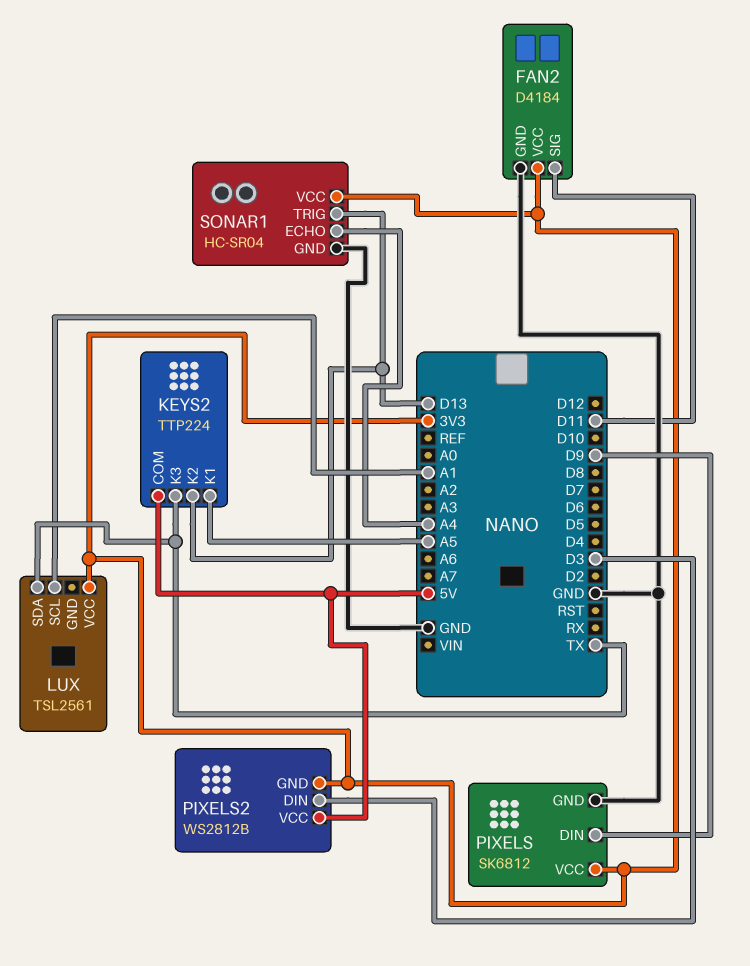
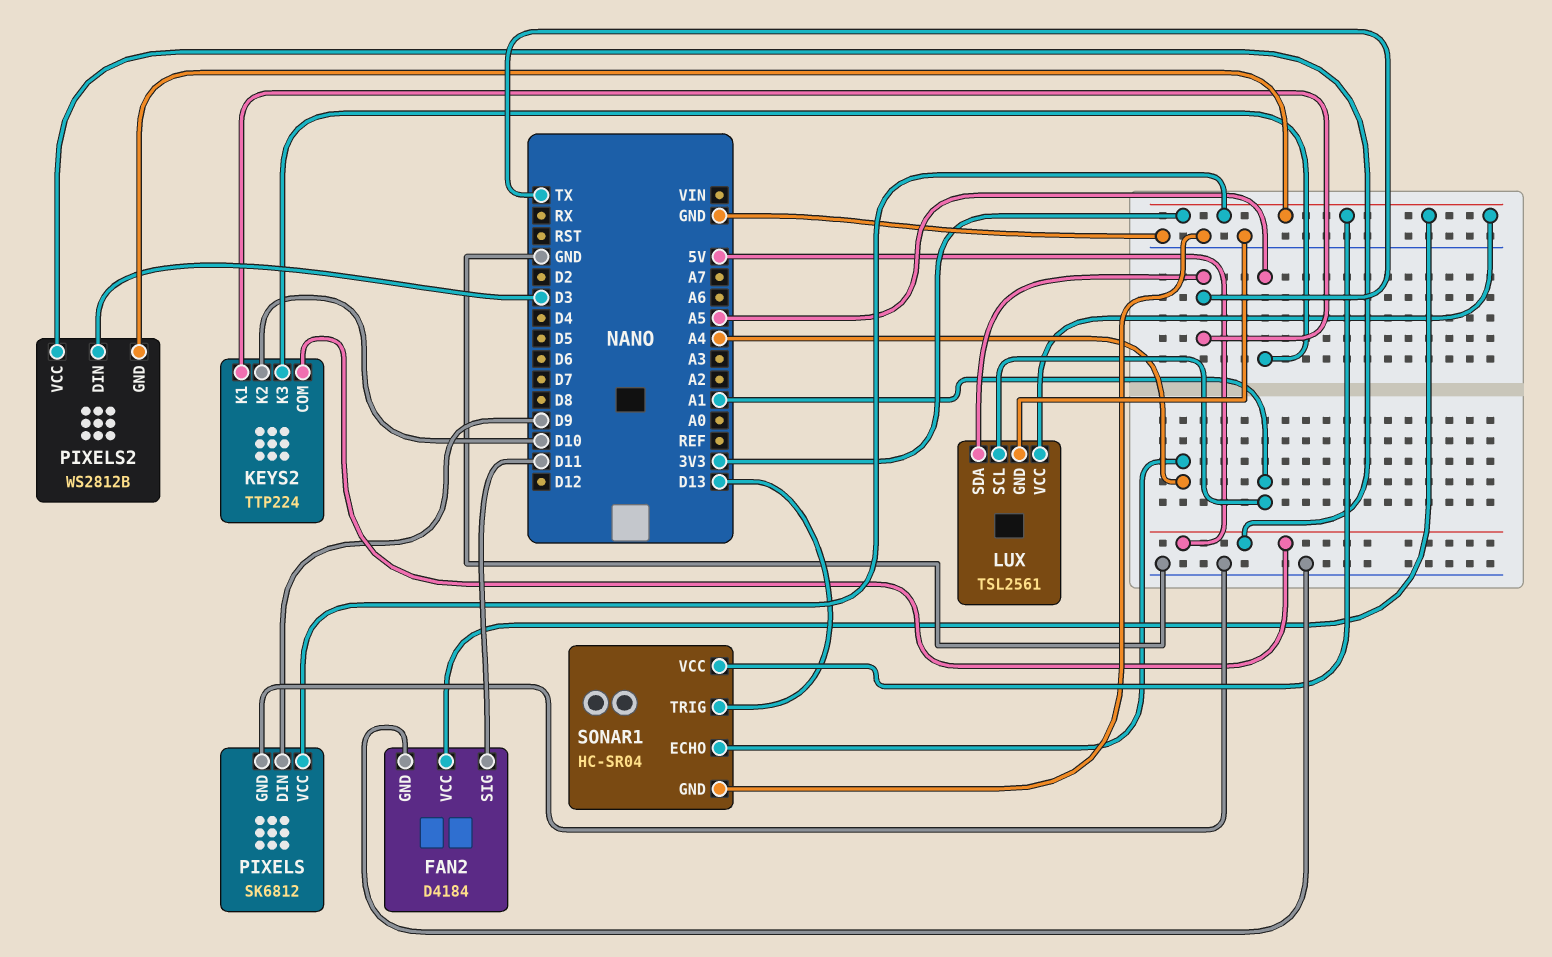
KEYS2 pin K1: A5 -> TX
KEYS2 pin K2: D13 -> D10
KEYS2 pin K3: TX -> A5
LUX pin GND: none -> GND

